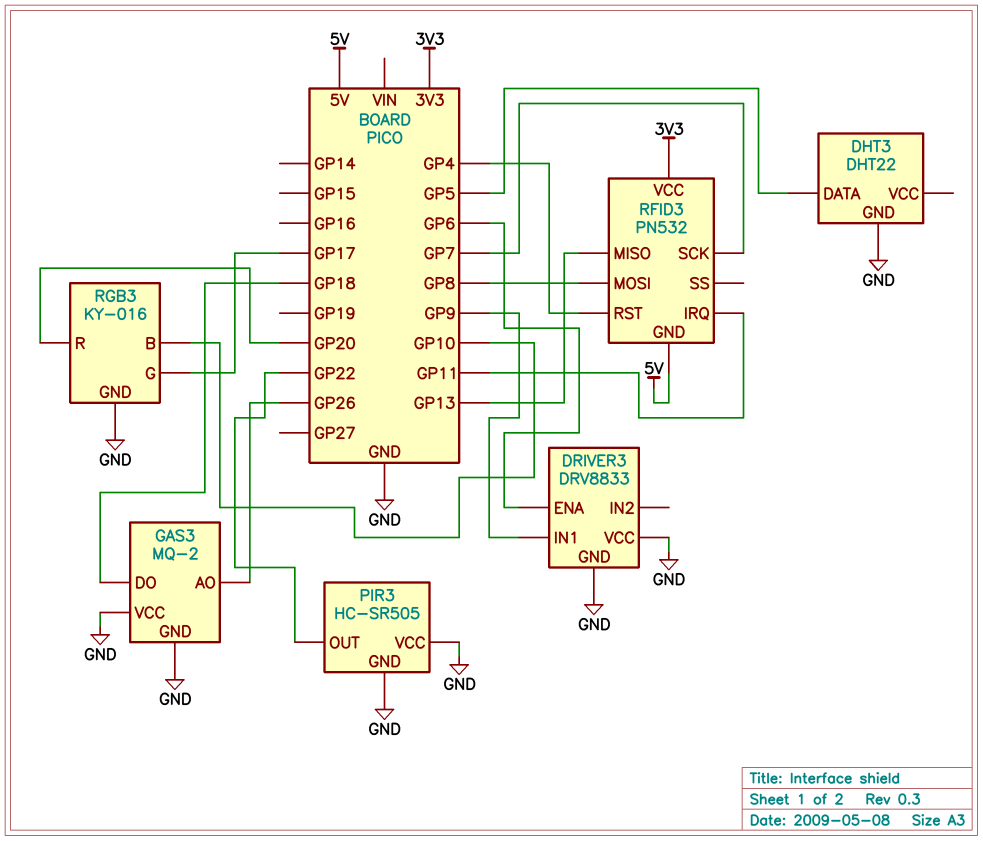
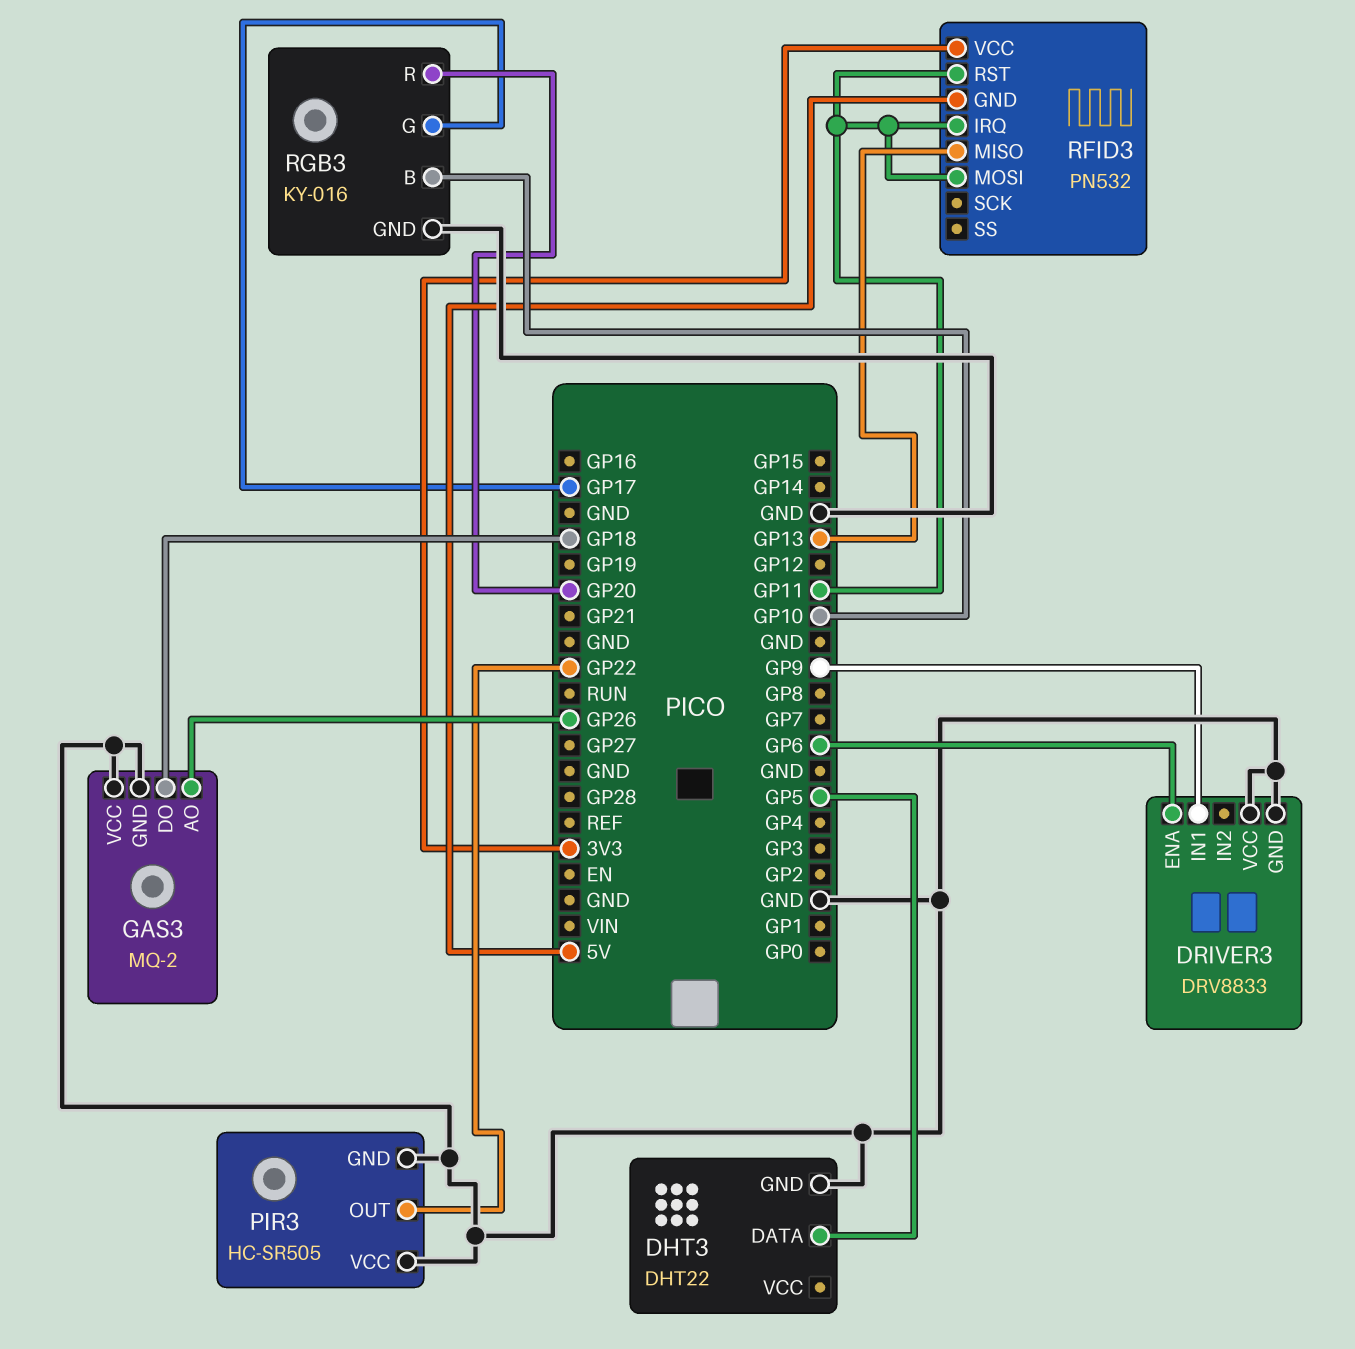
RFID3 pin MOSI: GP8 -> GP11
RFID3 pin RST: GP4 -> GP11
RFID3 pin SCK: GP7 -> none

